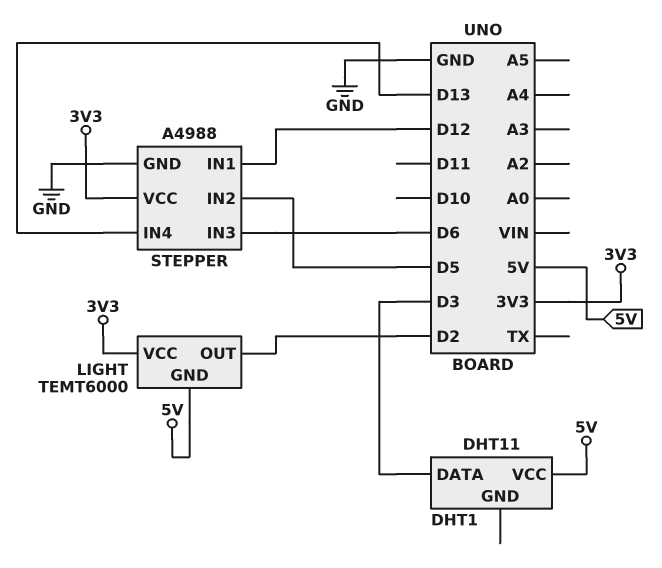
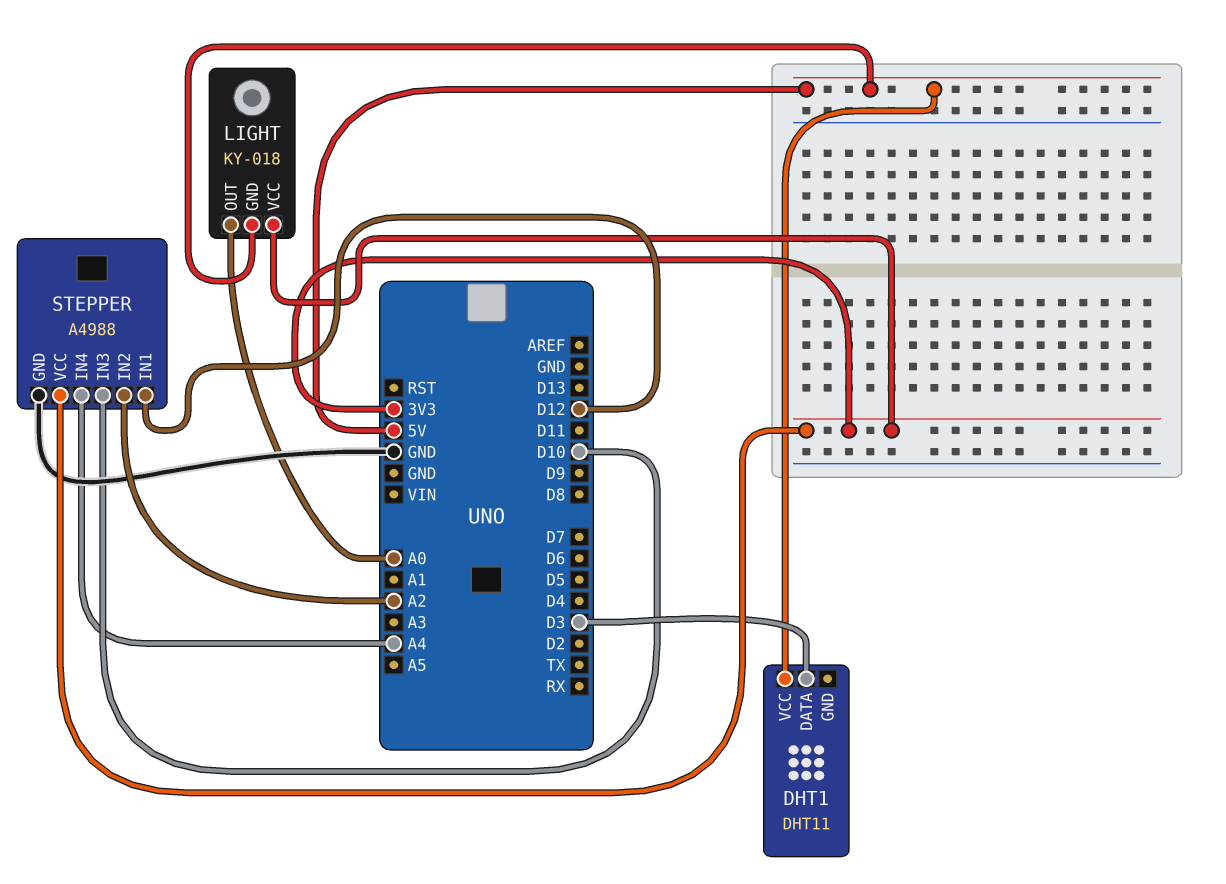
LIGHT: TEMT6000 -> KY-018
LIGHT pin OUT: D2 -> A0
STEPPER pin IN2: D5 -> A2
STEPPER pin IN3: D6 -> D10
STEPPER pin IN4: D13 -> A4

